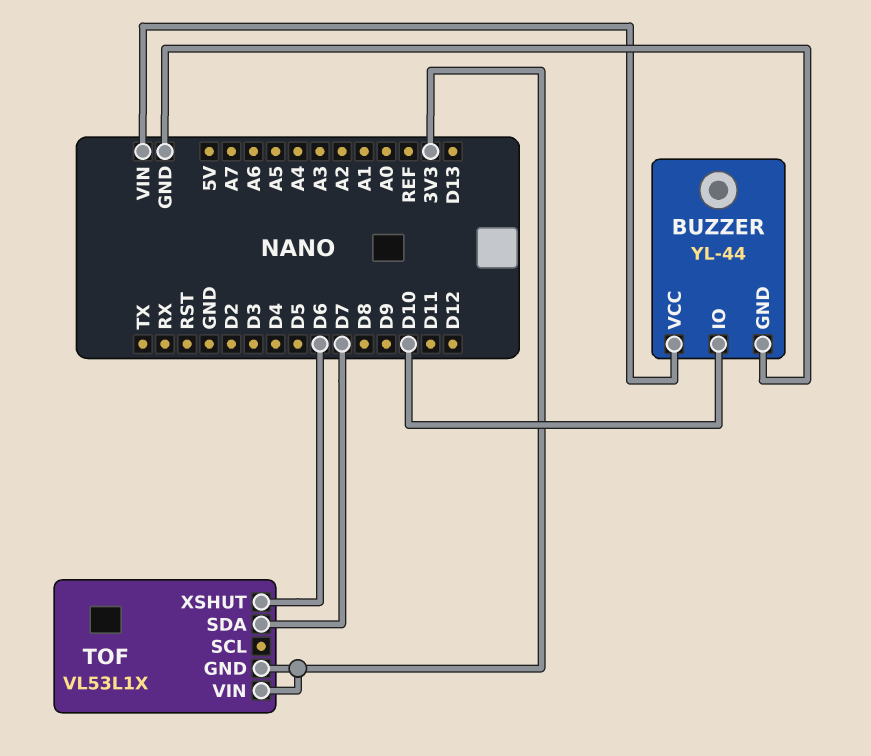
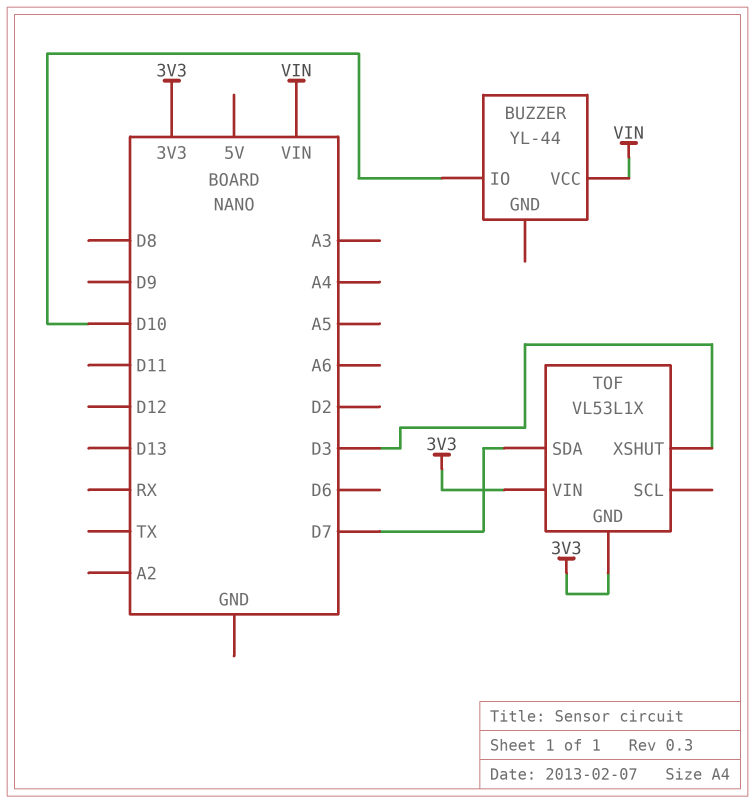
BUZZER pin GND: GND -> none
TOF pin XSHUT: D6 -> D3

